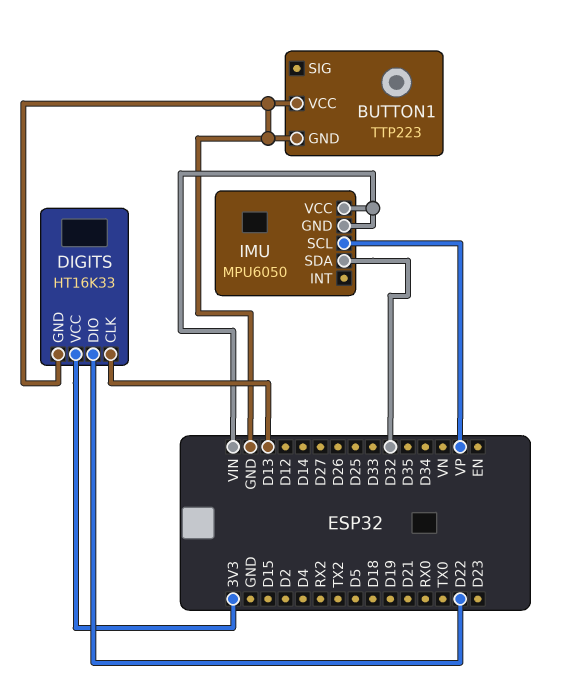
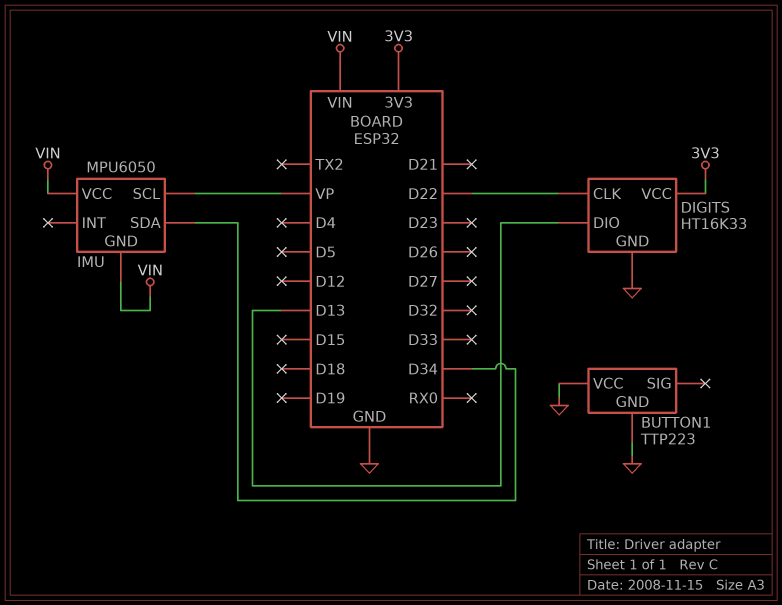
DIGITS pin CLK: D13 -> D22
DIGITS pin DIO: D22 -> D13
IMU pin SDA: D32 -> D34

